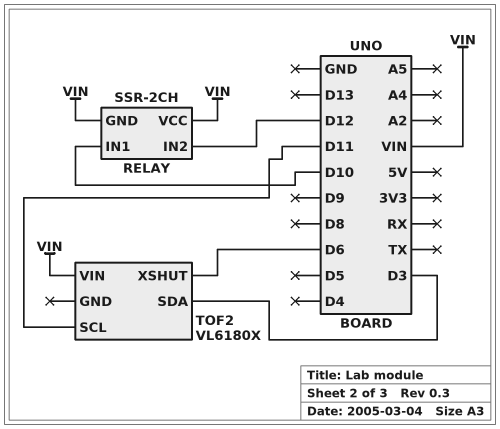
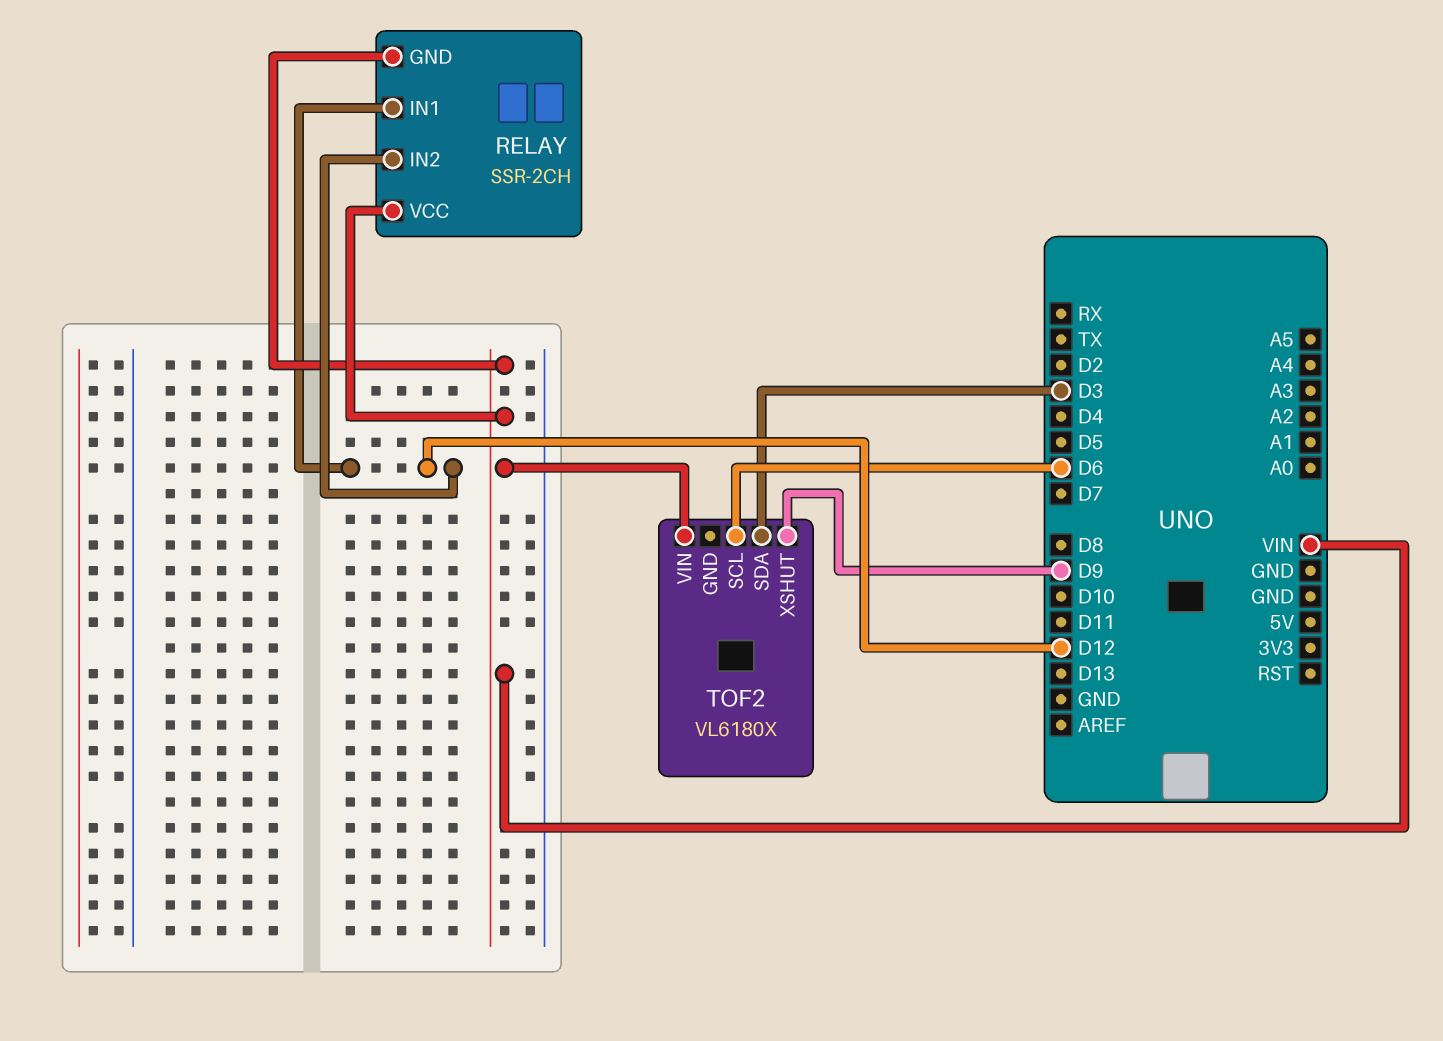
RELAY pin IN1: D10 -> D12
TOF2 pin SCL: D11 -> D6
TOF2 pin XSHUT: D6 -> D9

